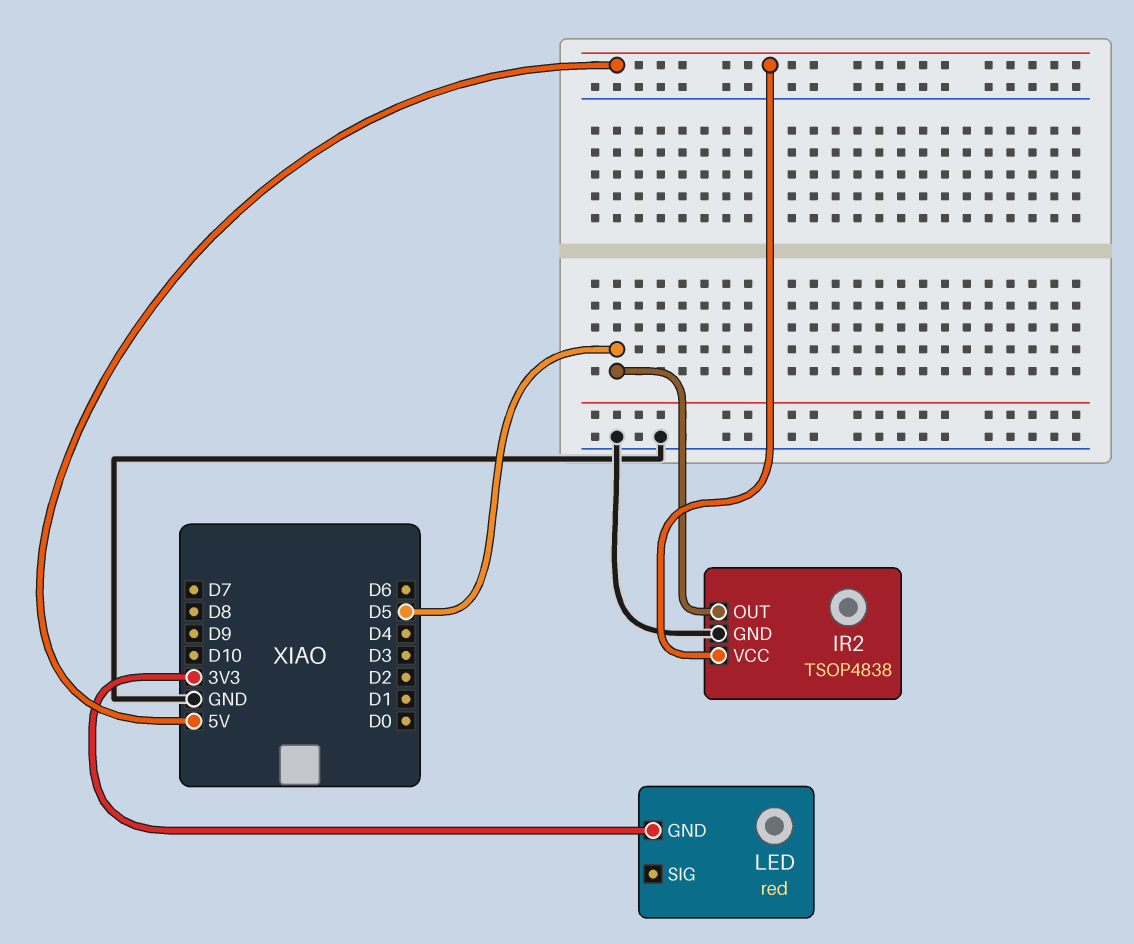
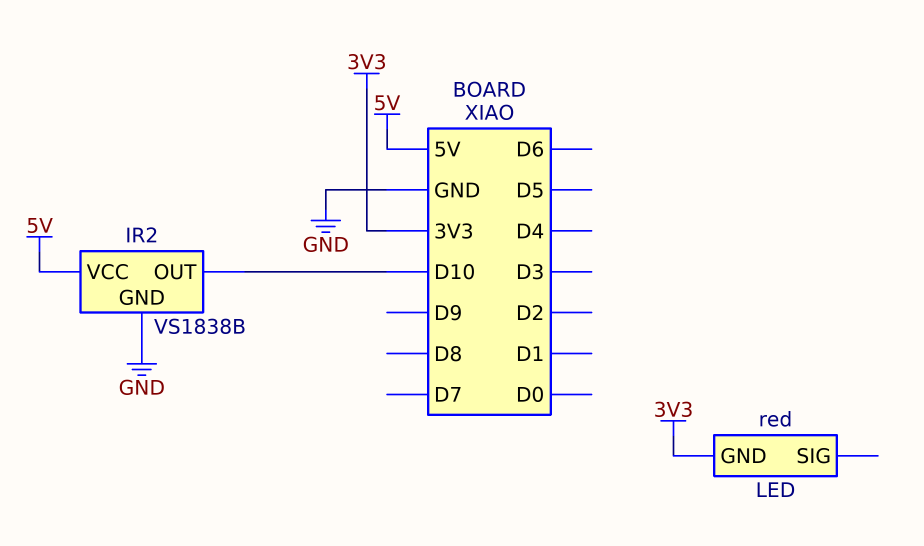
IR2: TSOP4838 -> VS1838B
IR2 pin OUT: D5 -> D10

